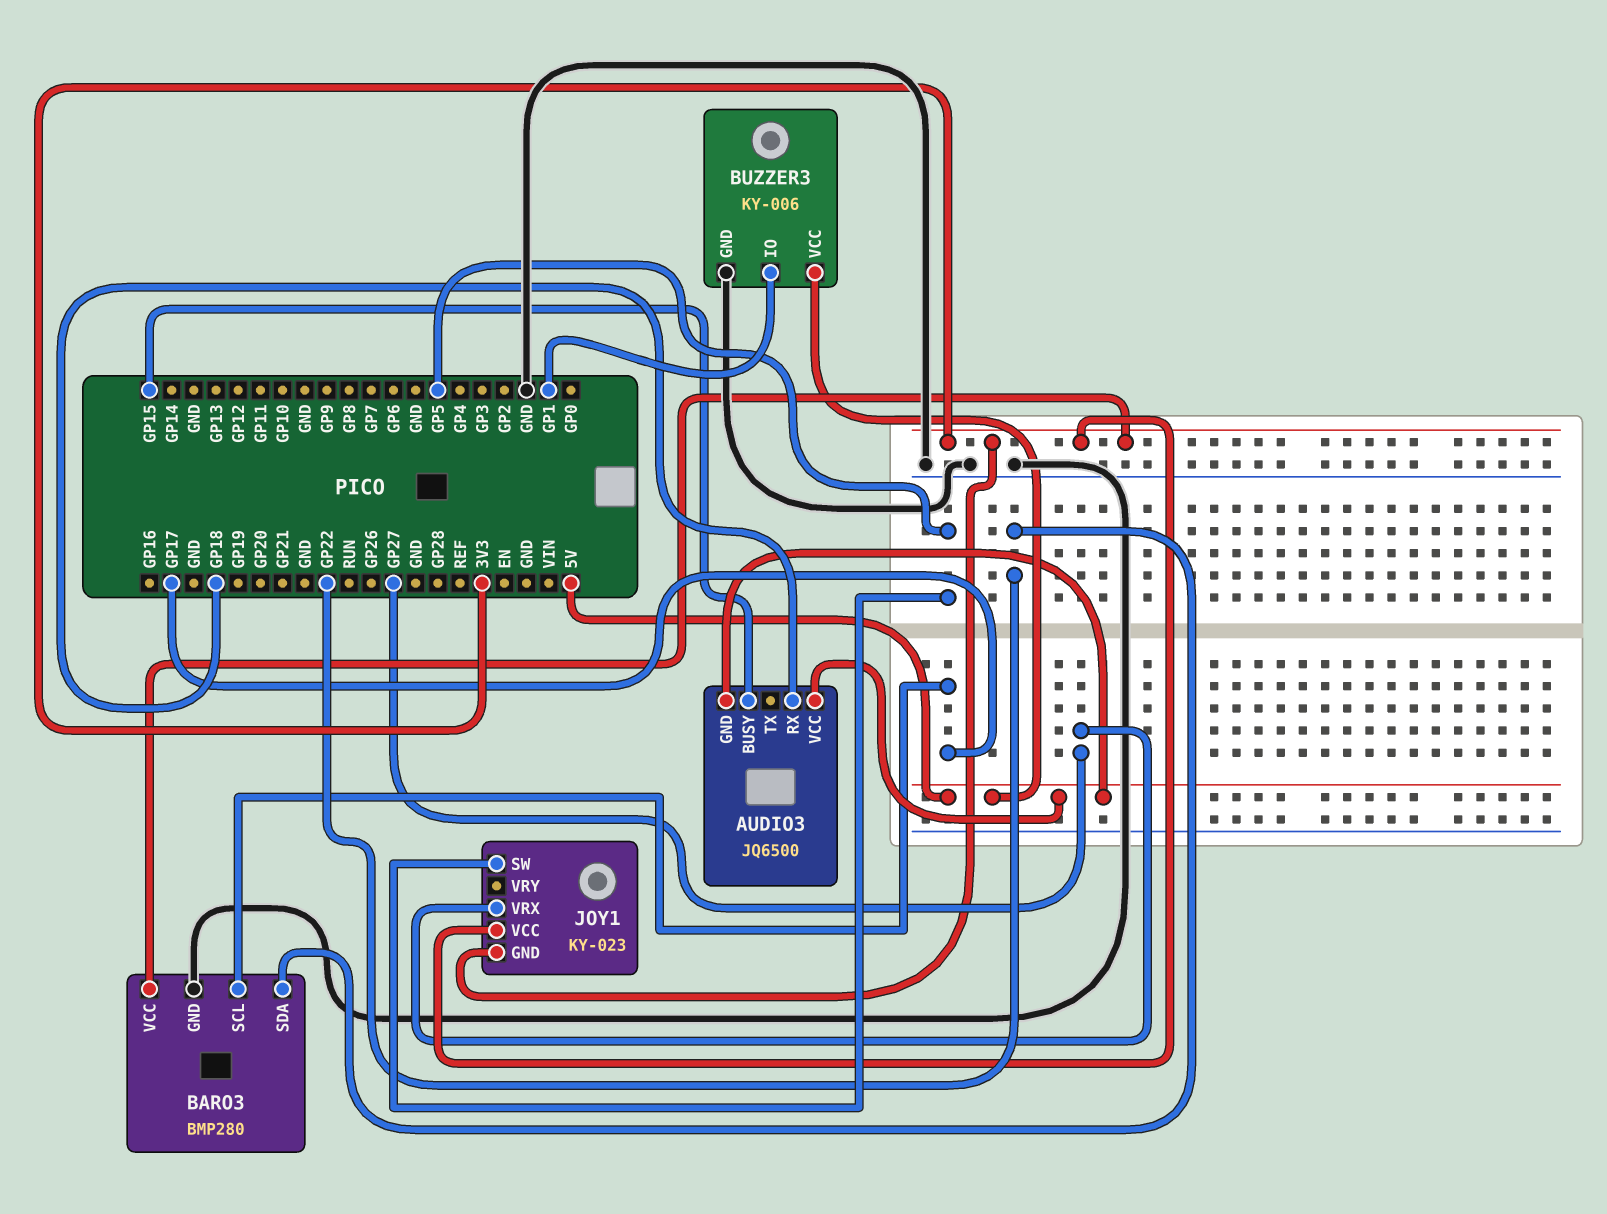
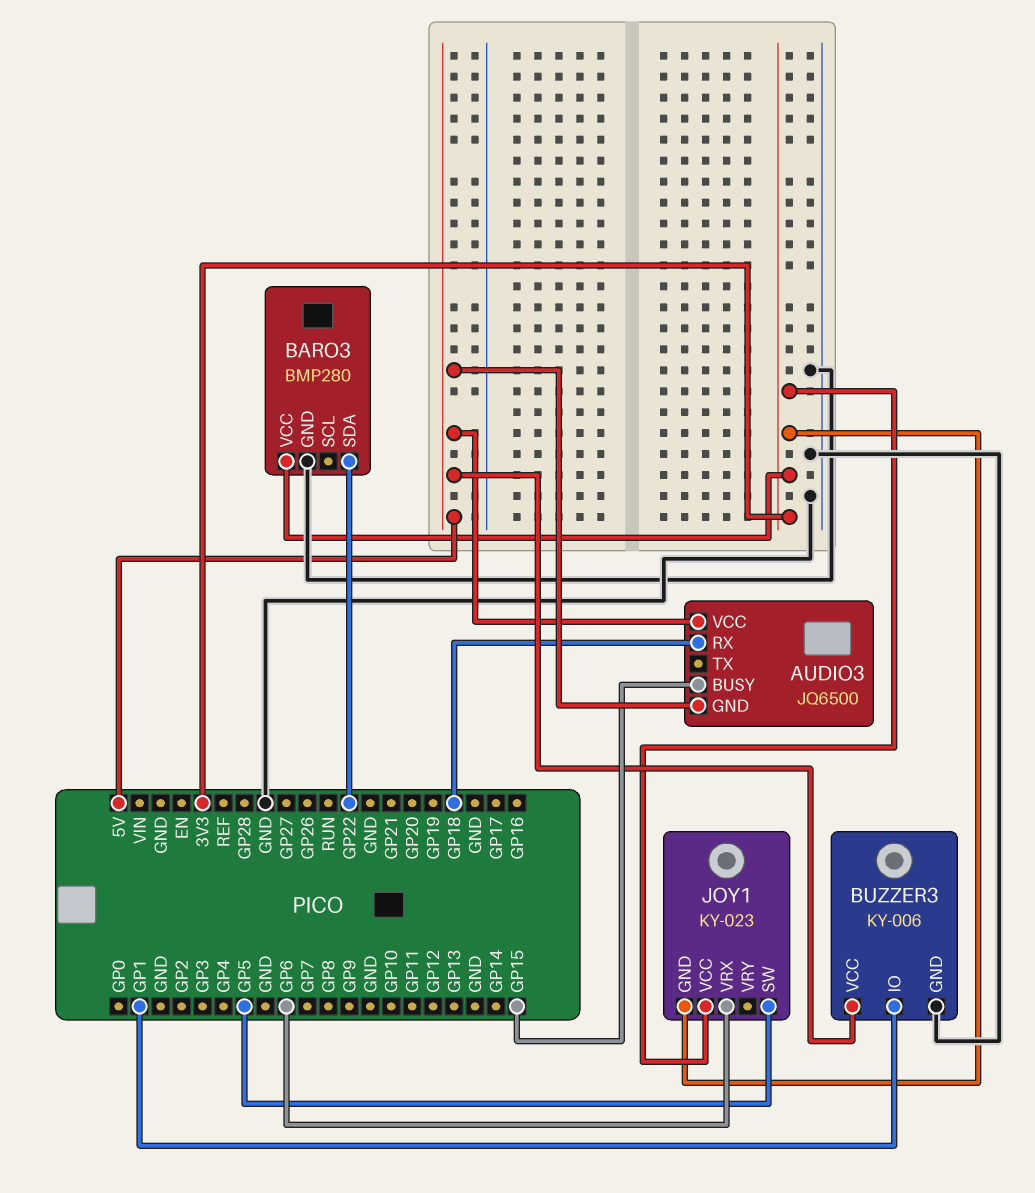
BARO3 pin SCL: GP17 -> none
JOY1 pin VRX: GP27 -> GP6

